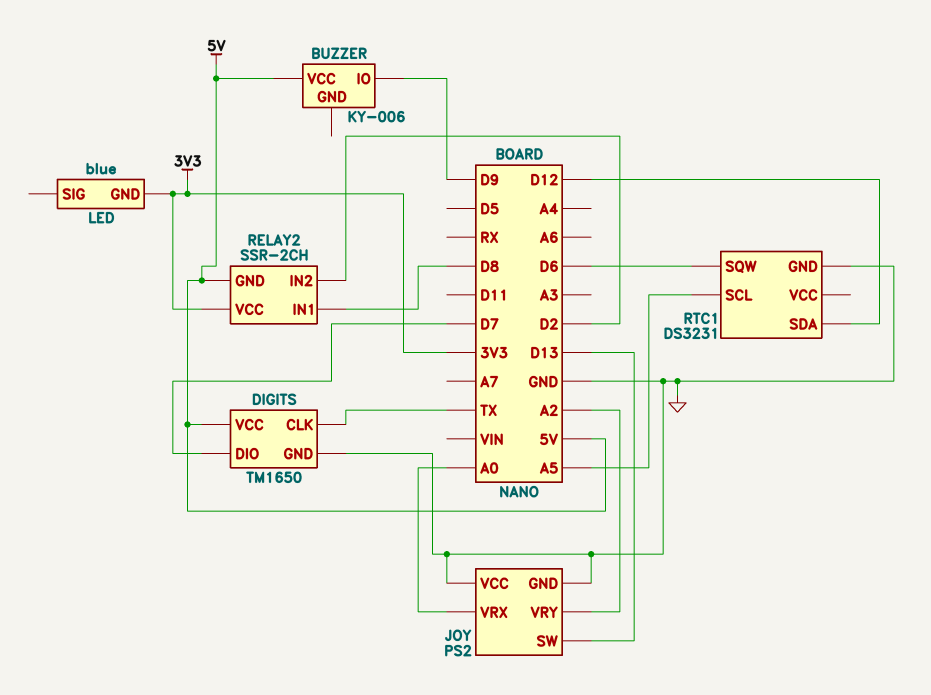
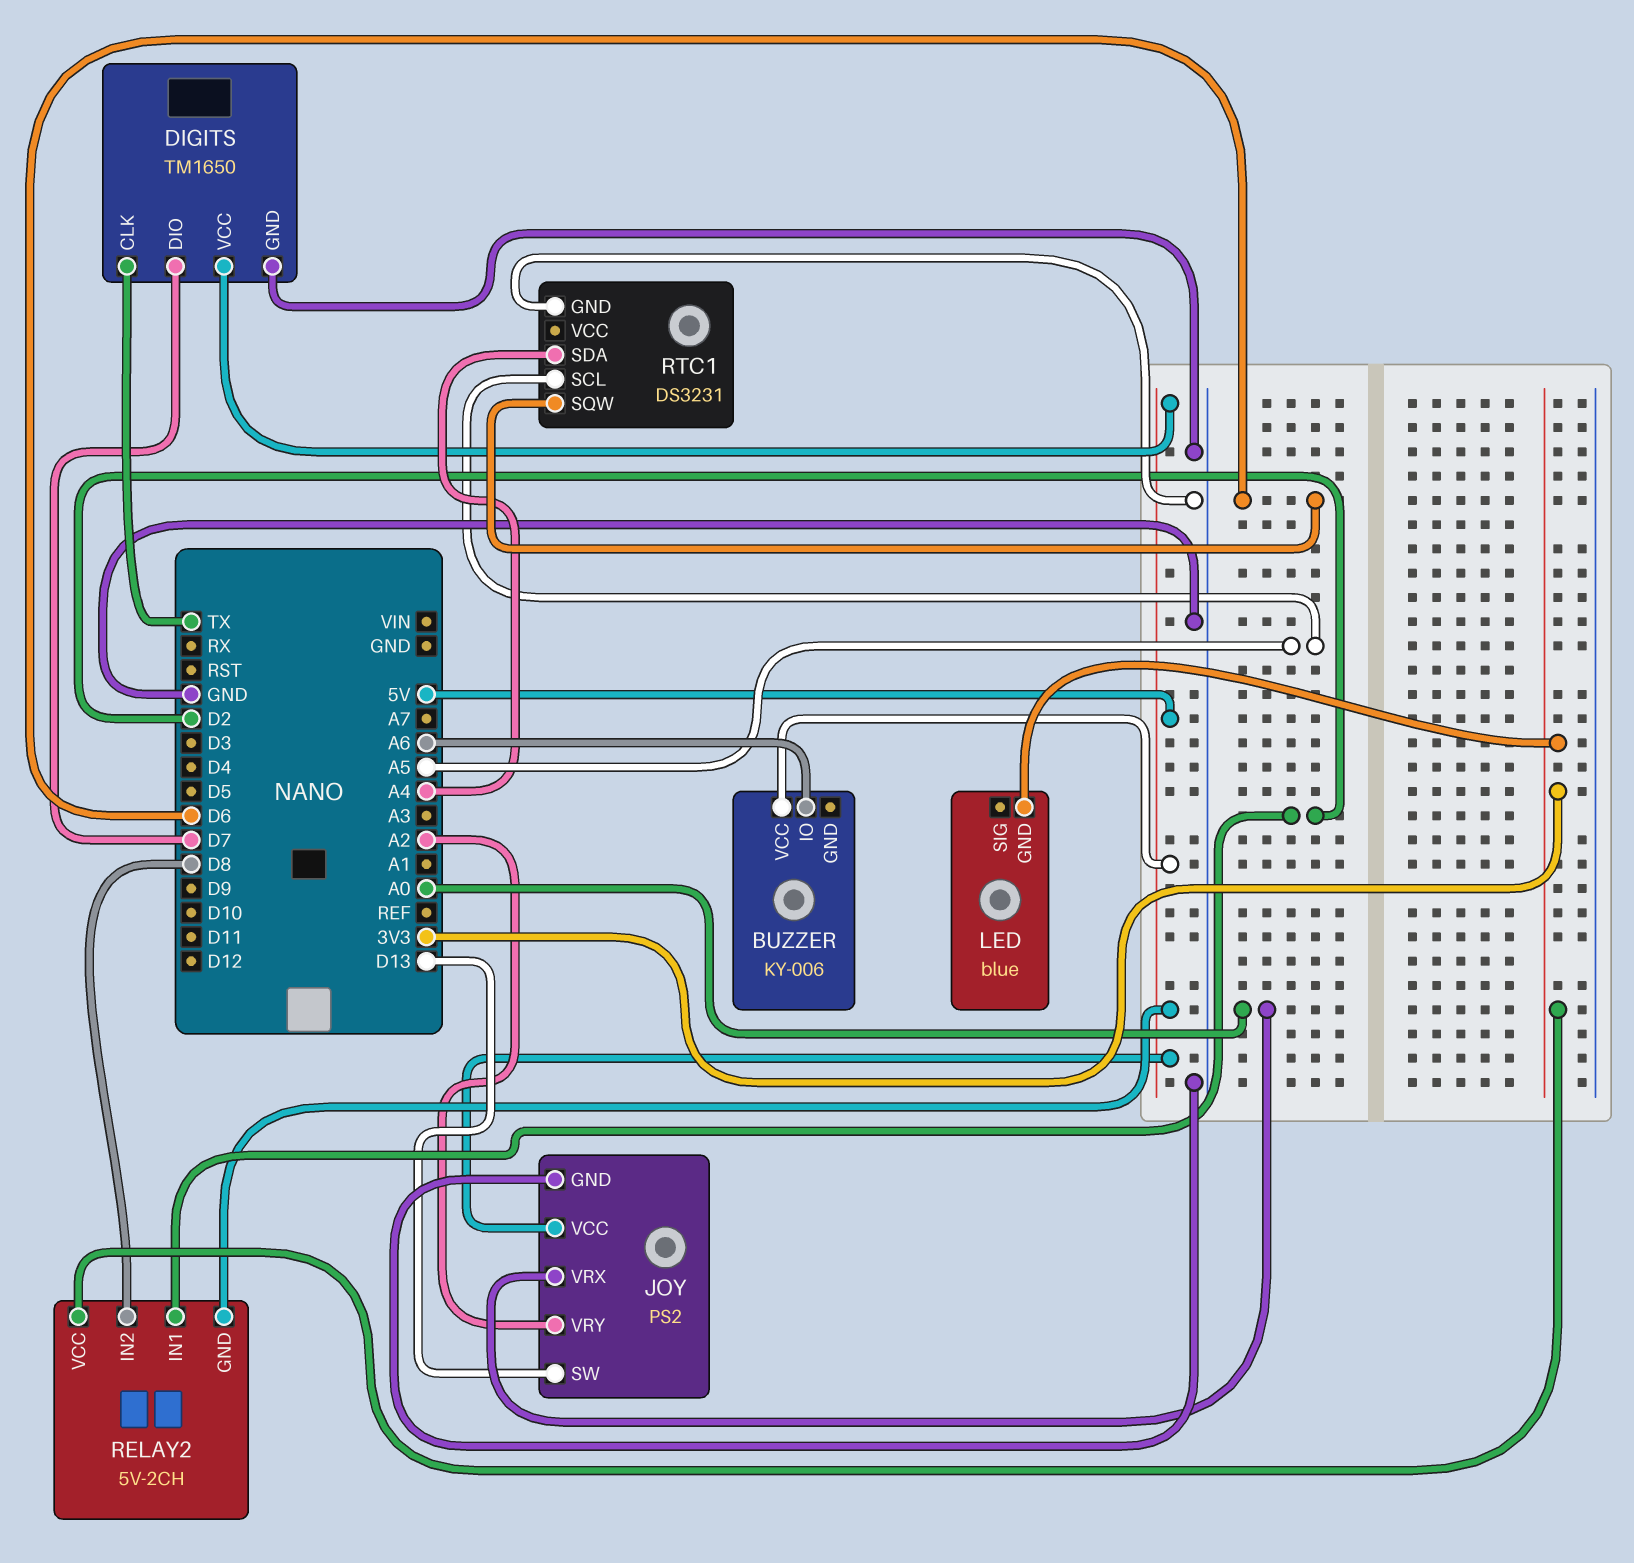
BUZZER pin IO: D9 -> A6
JOY pin VCC: GND -> 5V
RELAY2: SSR-2CH -> 5V-2CH
RELAY2 pin IN1: D8 -> D2
RELAY2 pin IN2: D2 -> D8
RTC1 pin SDA: D12 -> A4

